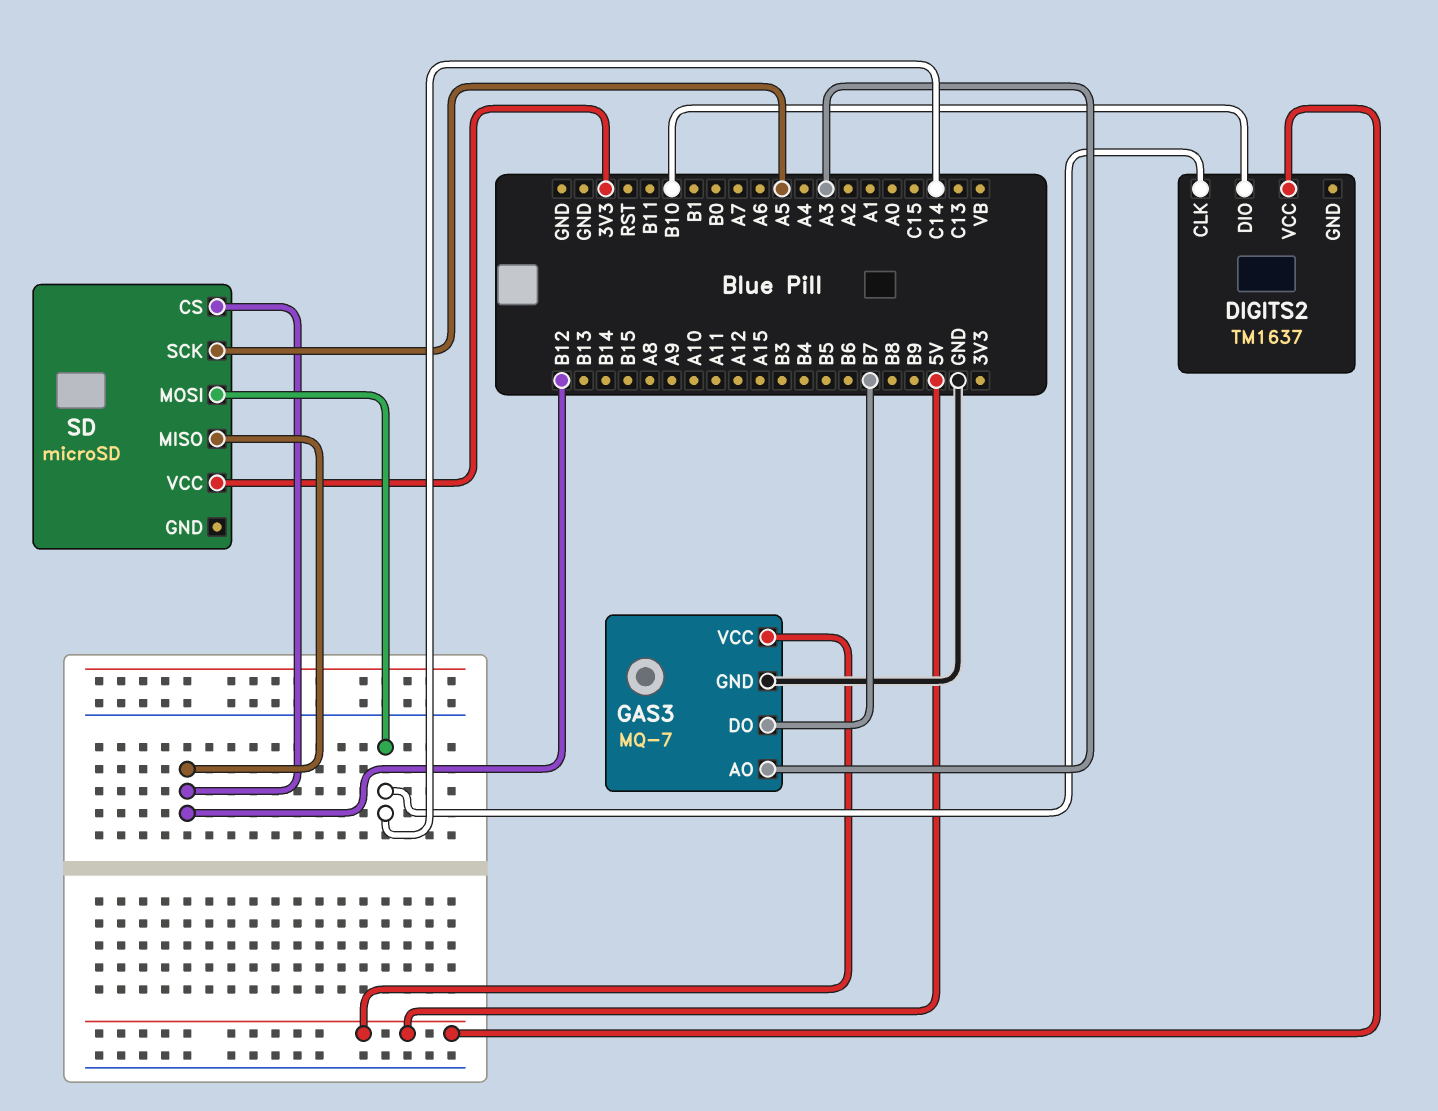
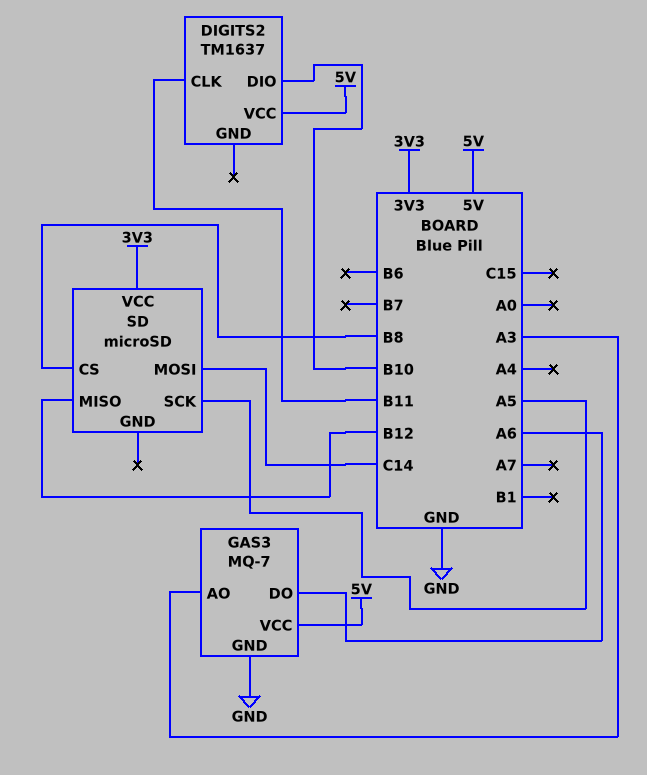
DIGITS2 pin CLK: C14 -> B11
GAS3 pin DO: B7 -> A6
SD pin CS: B12 -> B8

